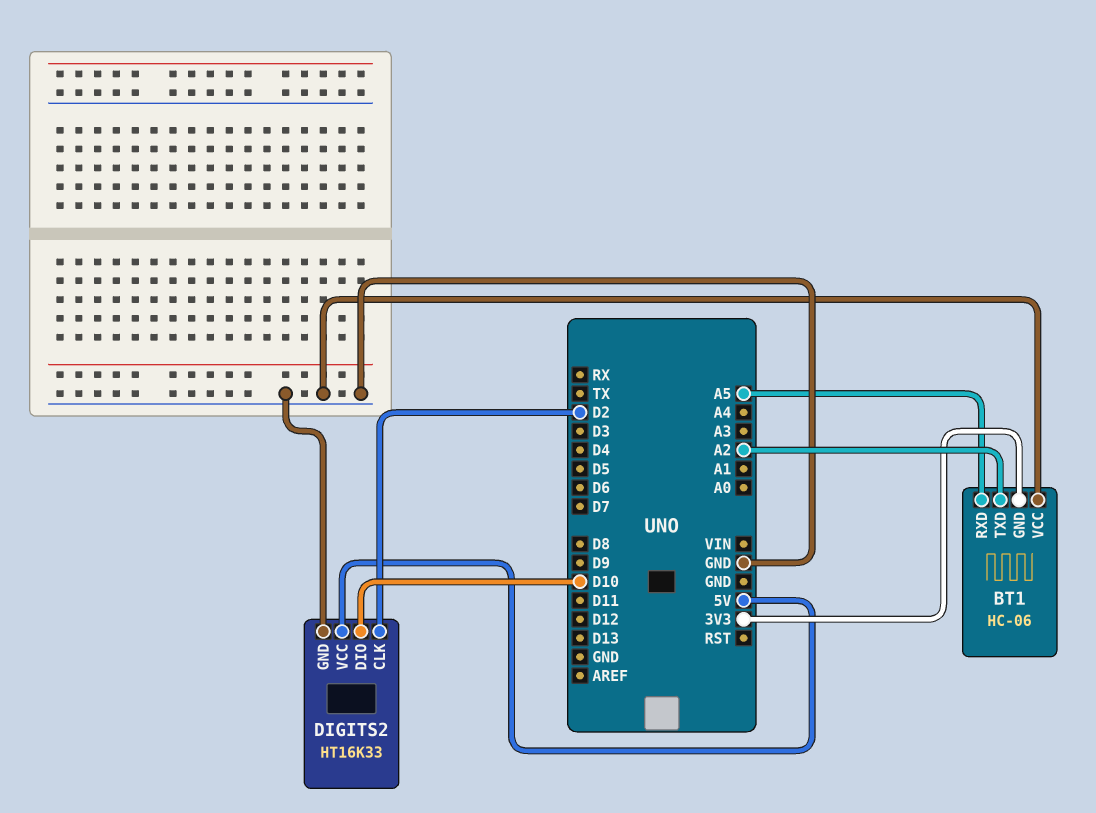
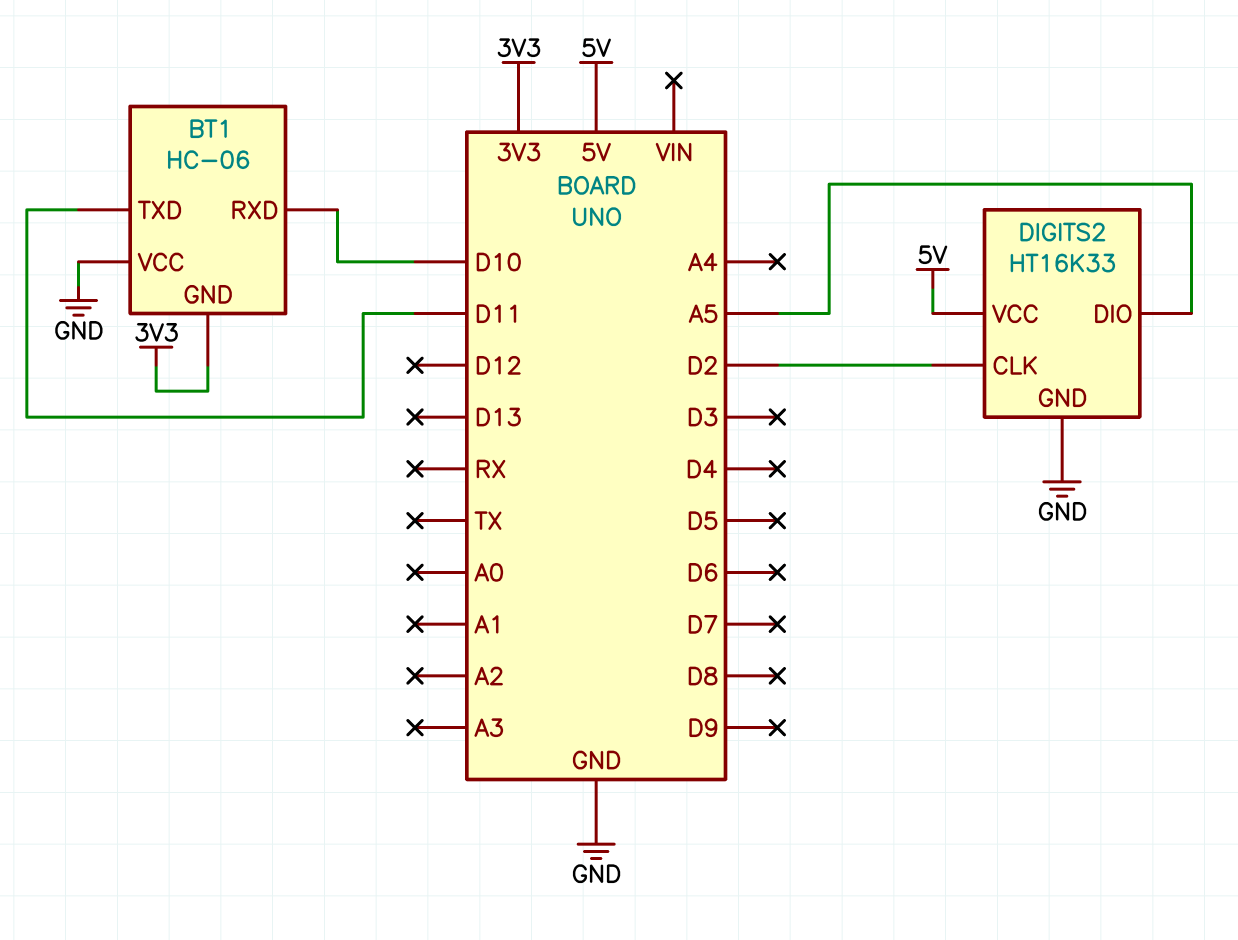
BT1 pin RXD: A5 -> D10
BT1 pin TXD: A2 -> D11
DIGITS2 pin DIO: D10 -> A5

